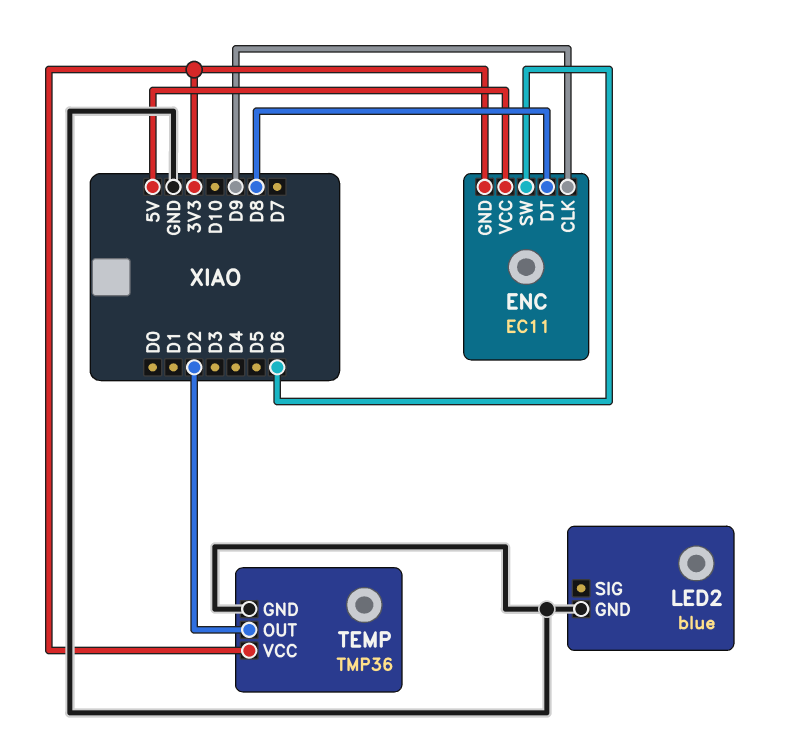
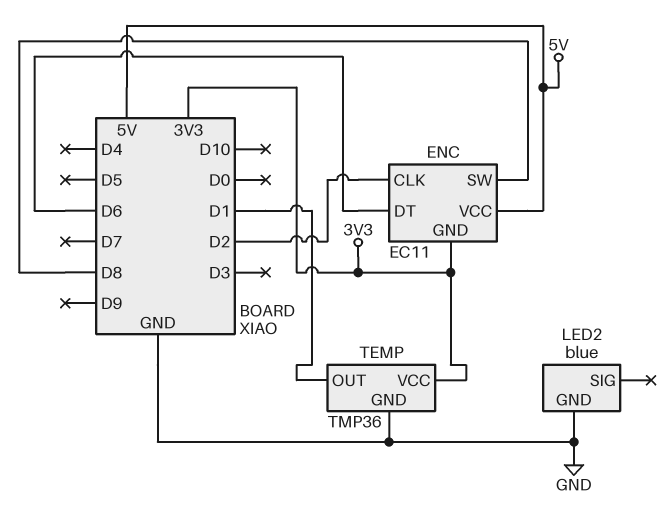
ENC pin CLK: D9 -> D2
ENC pin DT: D8 -> D6
ENC pin SW: D6 -> D8
TEMP pin OUT: D2 -> D1

